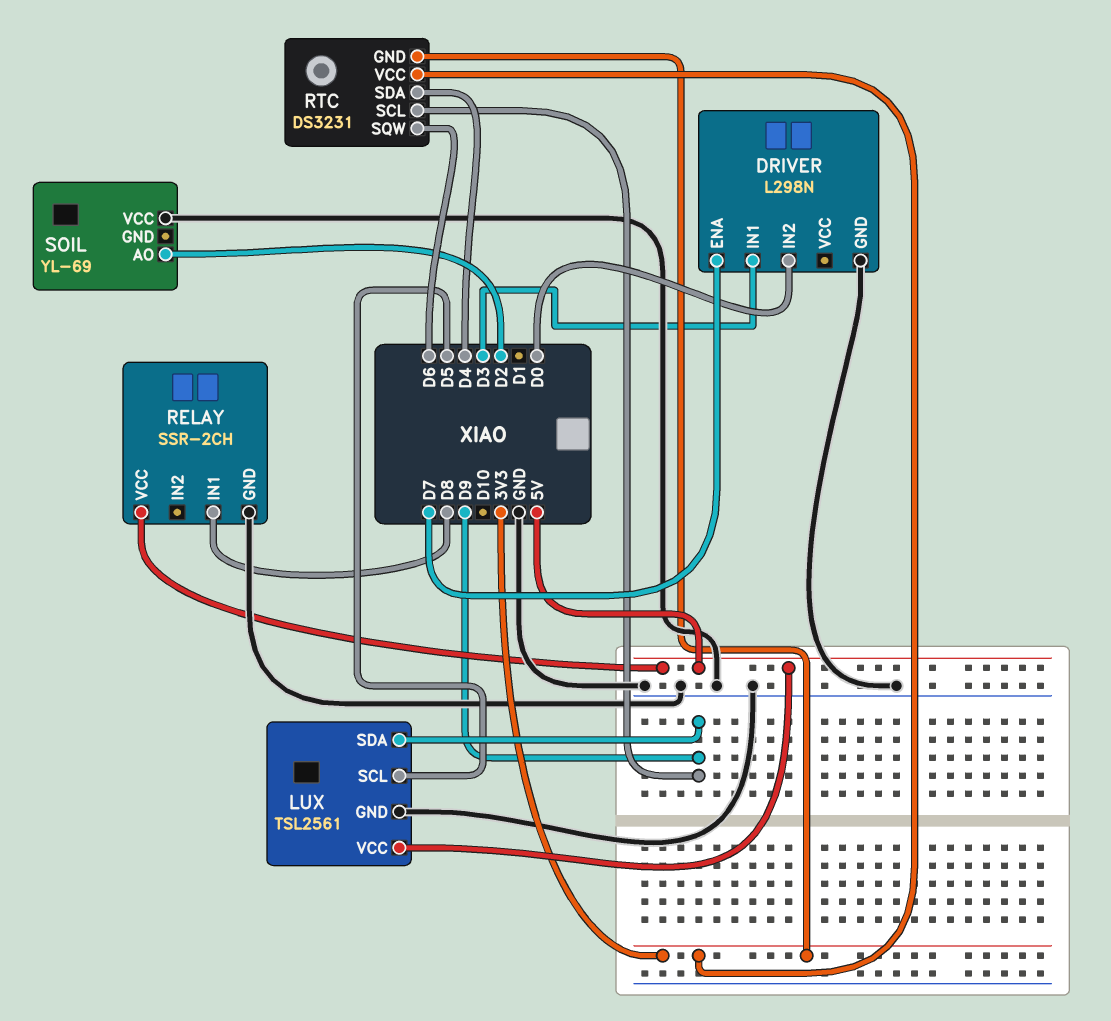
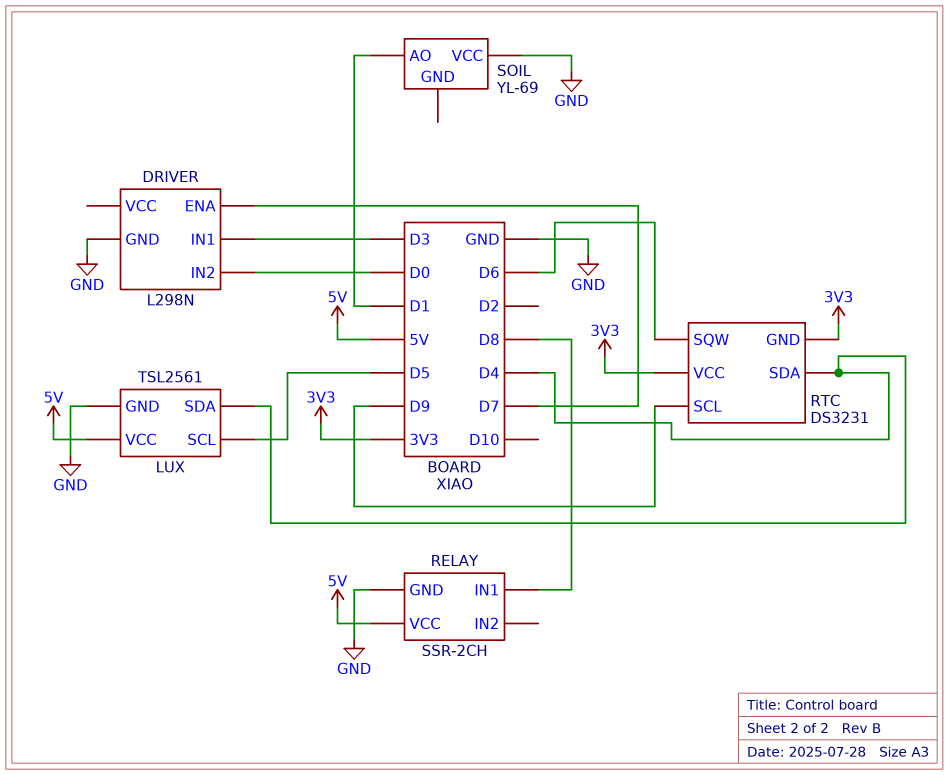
LUX pin SDA: D9 -> D4
SOIL pin AO: D2 -> D1

